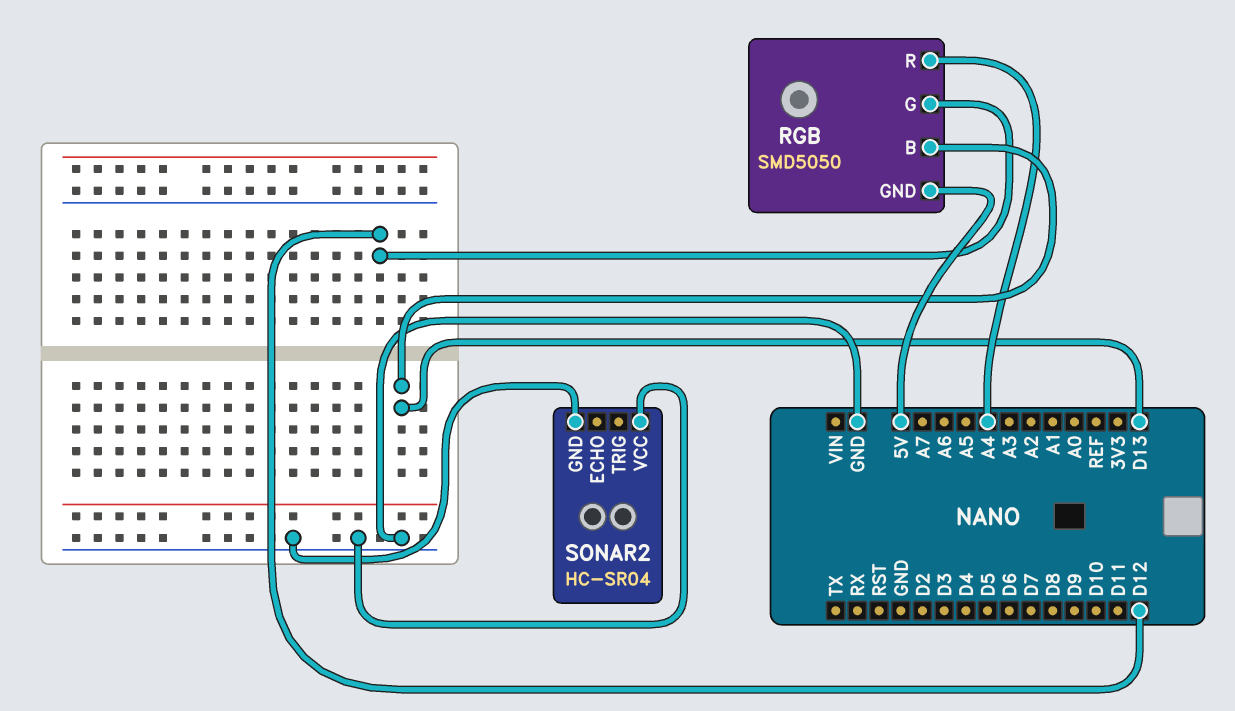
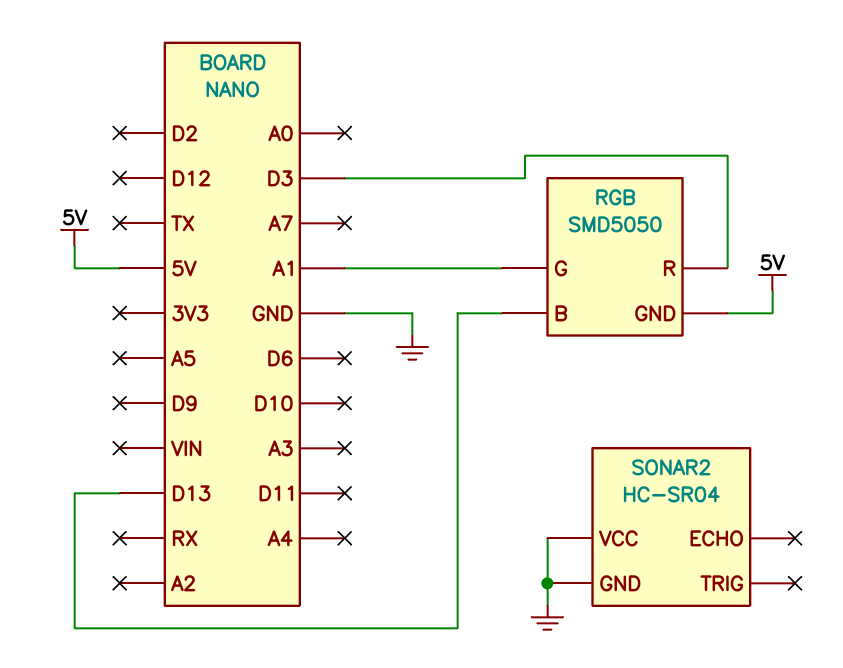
RGB pin G: D12 -> A1
RGB pin R: A4 -> D3

